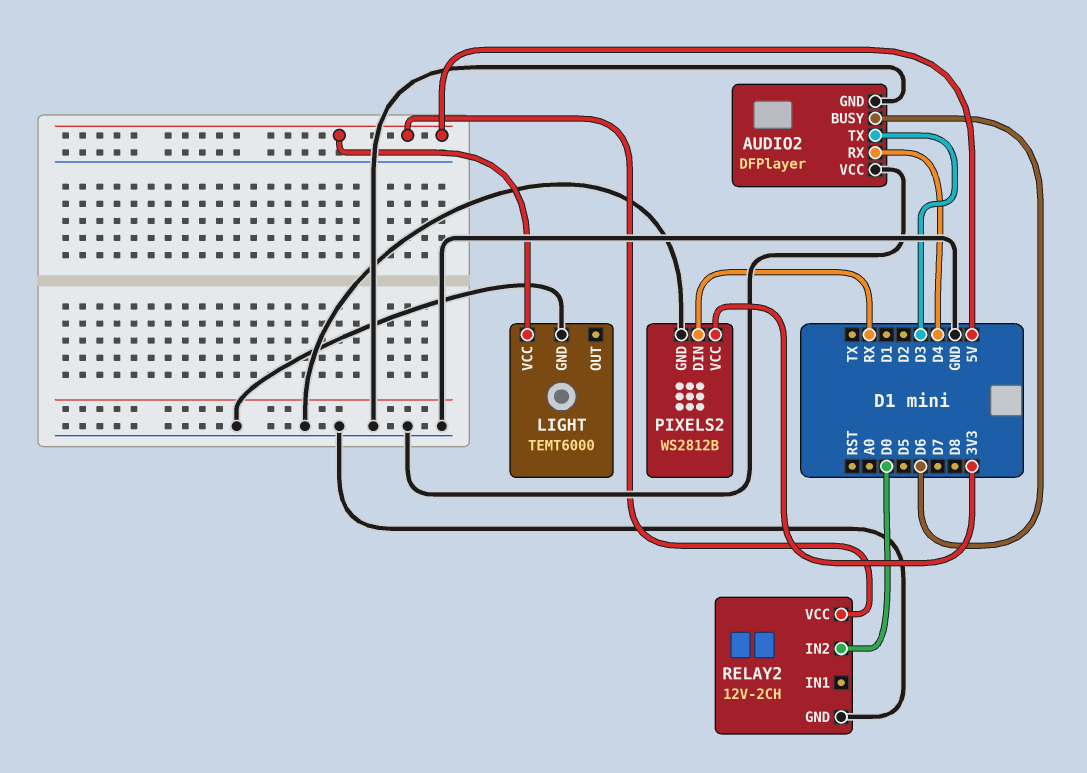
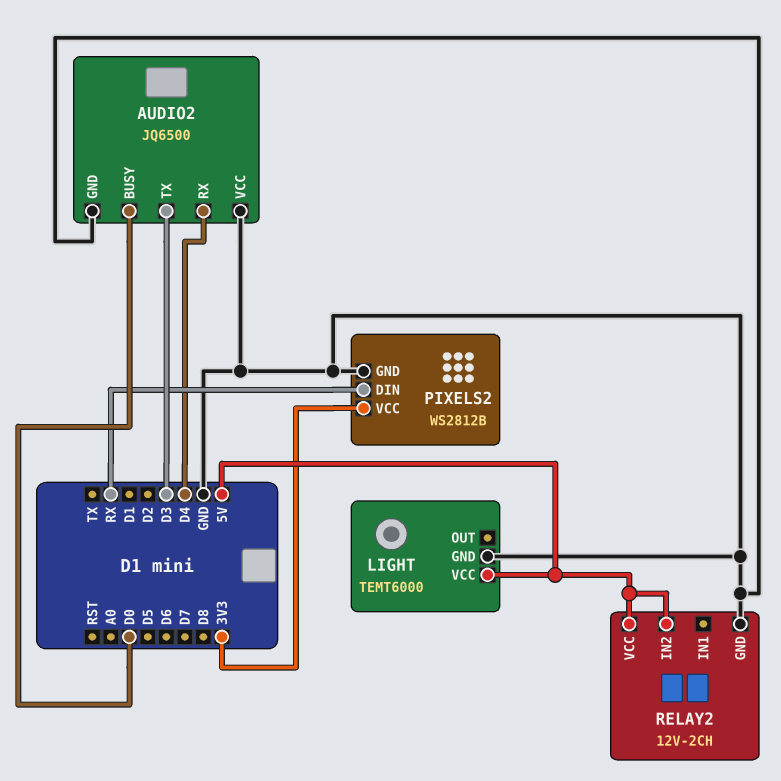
AUDIO2: DFPlayer -> JQ6500
AUDIO2 pin BUSY: D6 -> D0
RELAY2 pin IN2: D0 -> 5V

